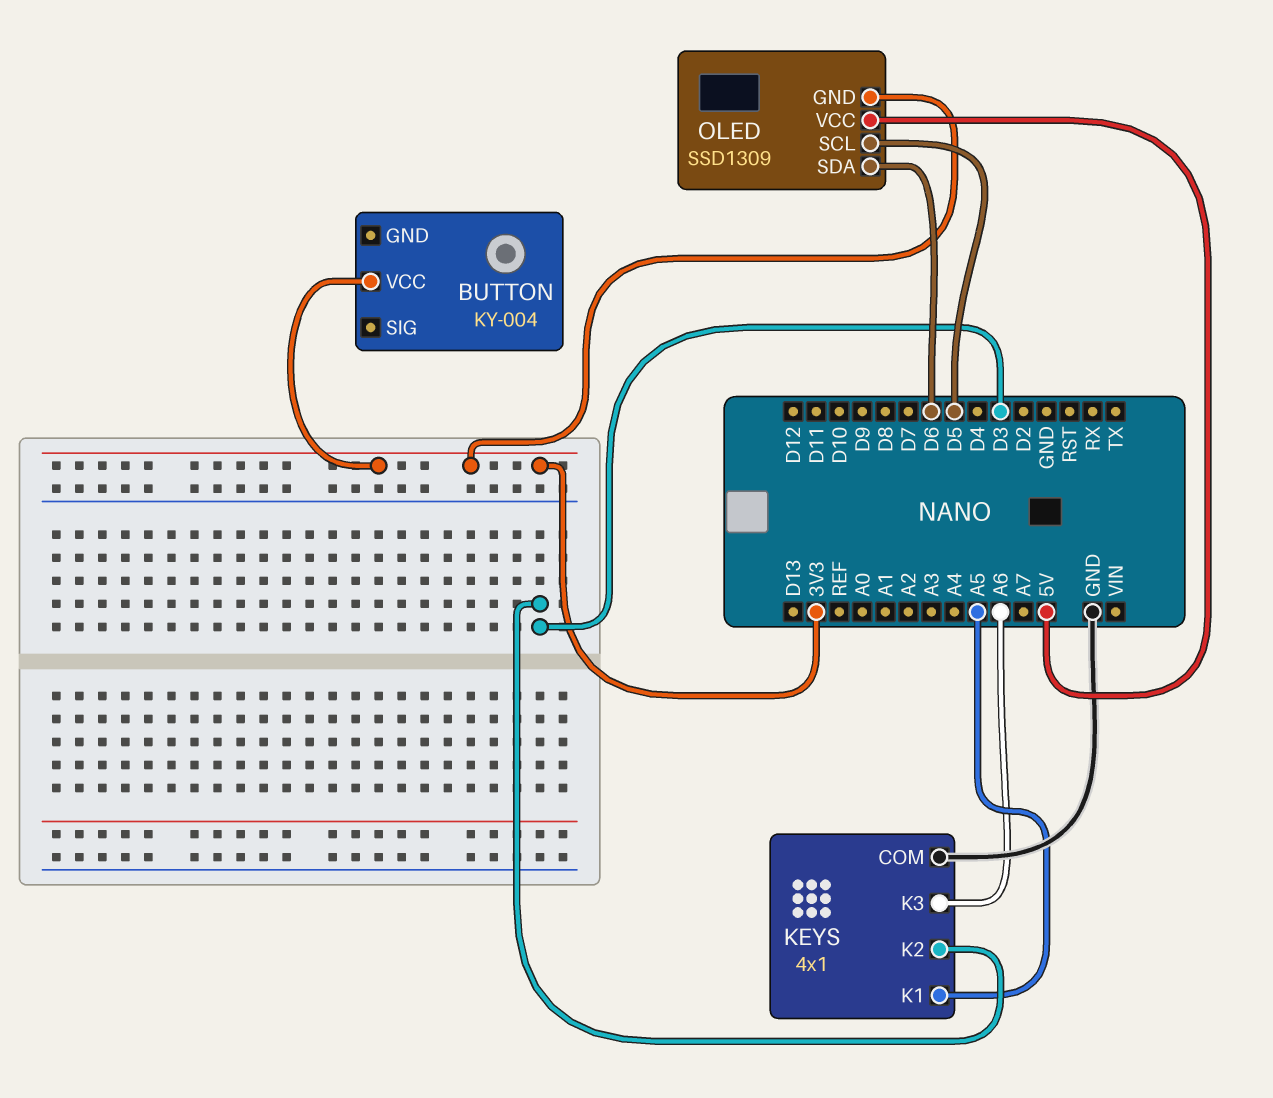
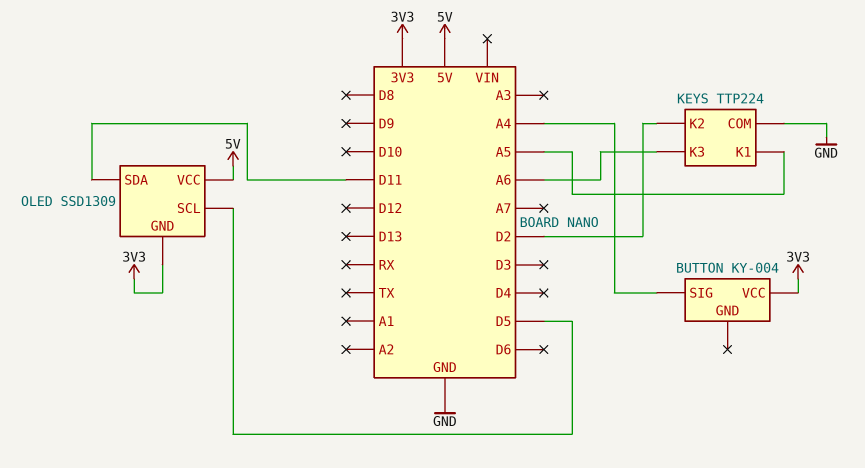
BUTTON pin SIG: none -> A4
KEYS: 4x1 -> TTP224
KEYS pin K2: D3 -> D2
OLED pin SDA: D6 -> D11

